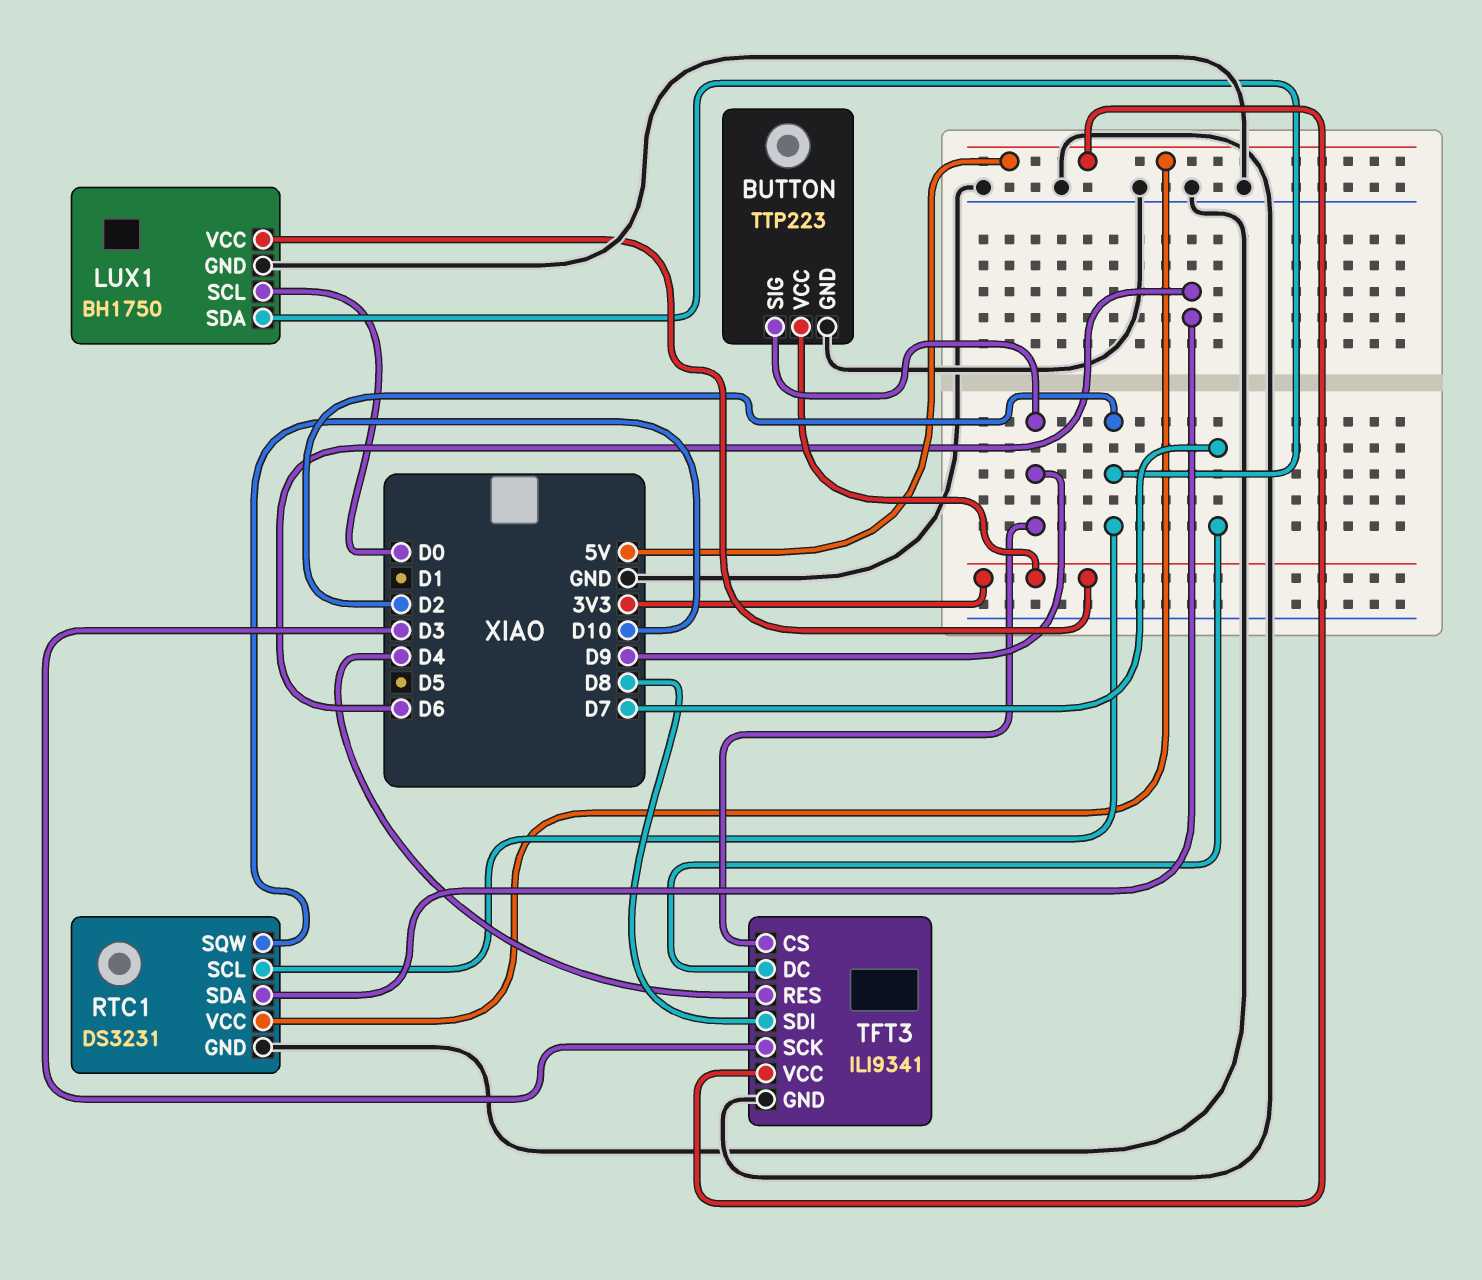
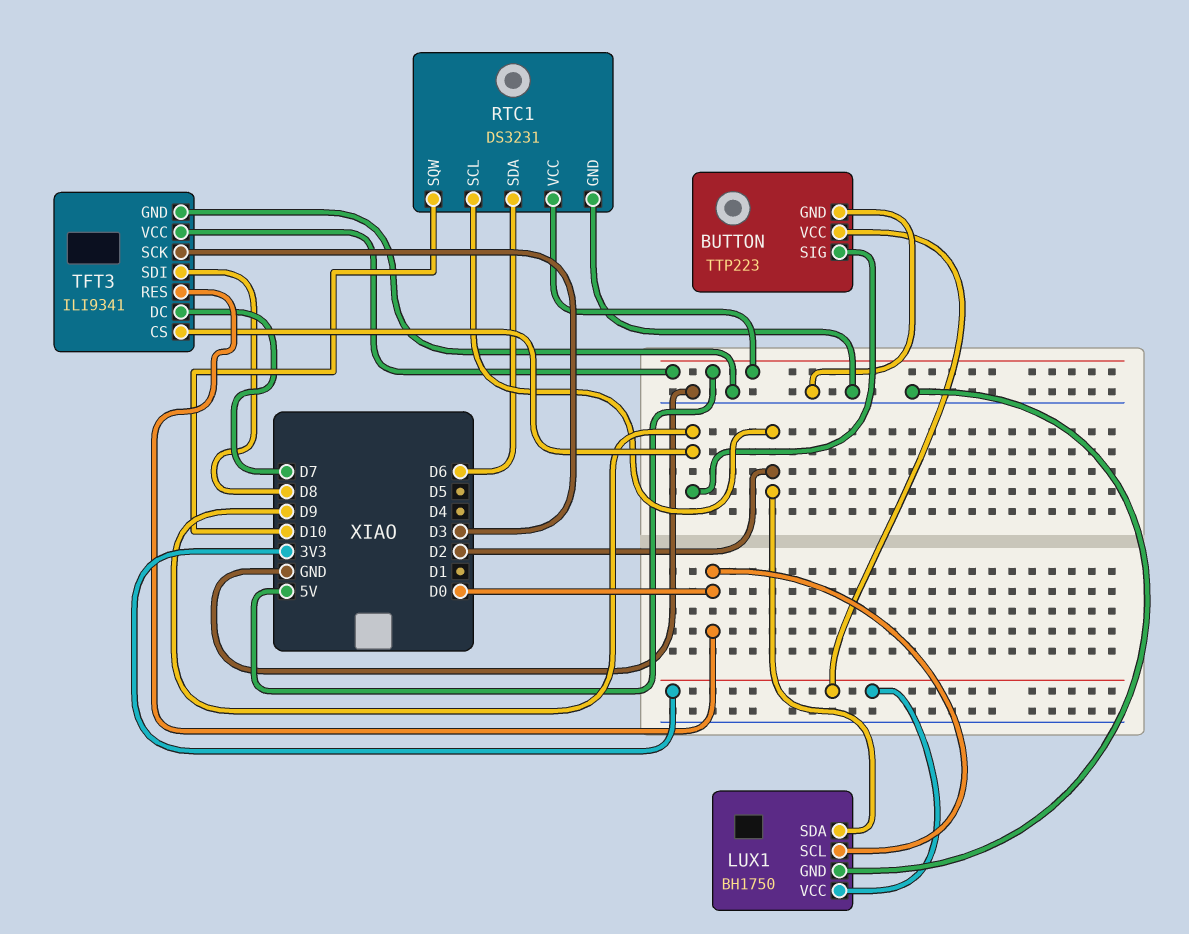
TFT3 pin RES: D4 -> D0

